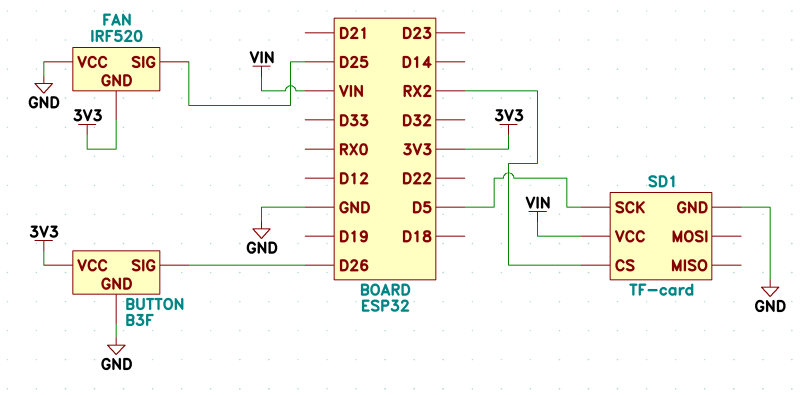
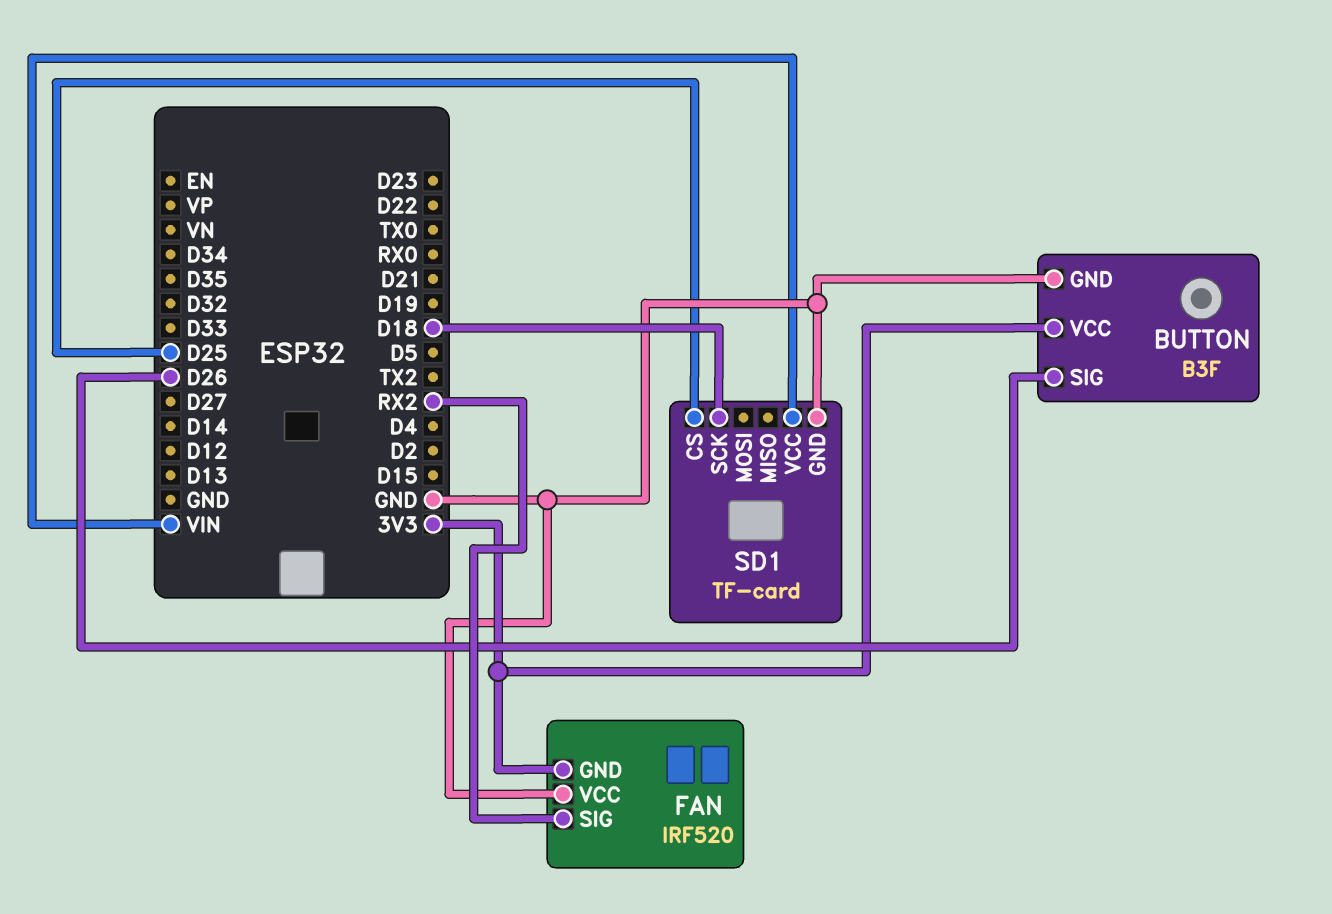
FAN pin SIG: D25 -> RX2
SD1 pin CS: RX2 -> D25
SD1 pin SCK: D5 -> D18

